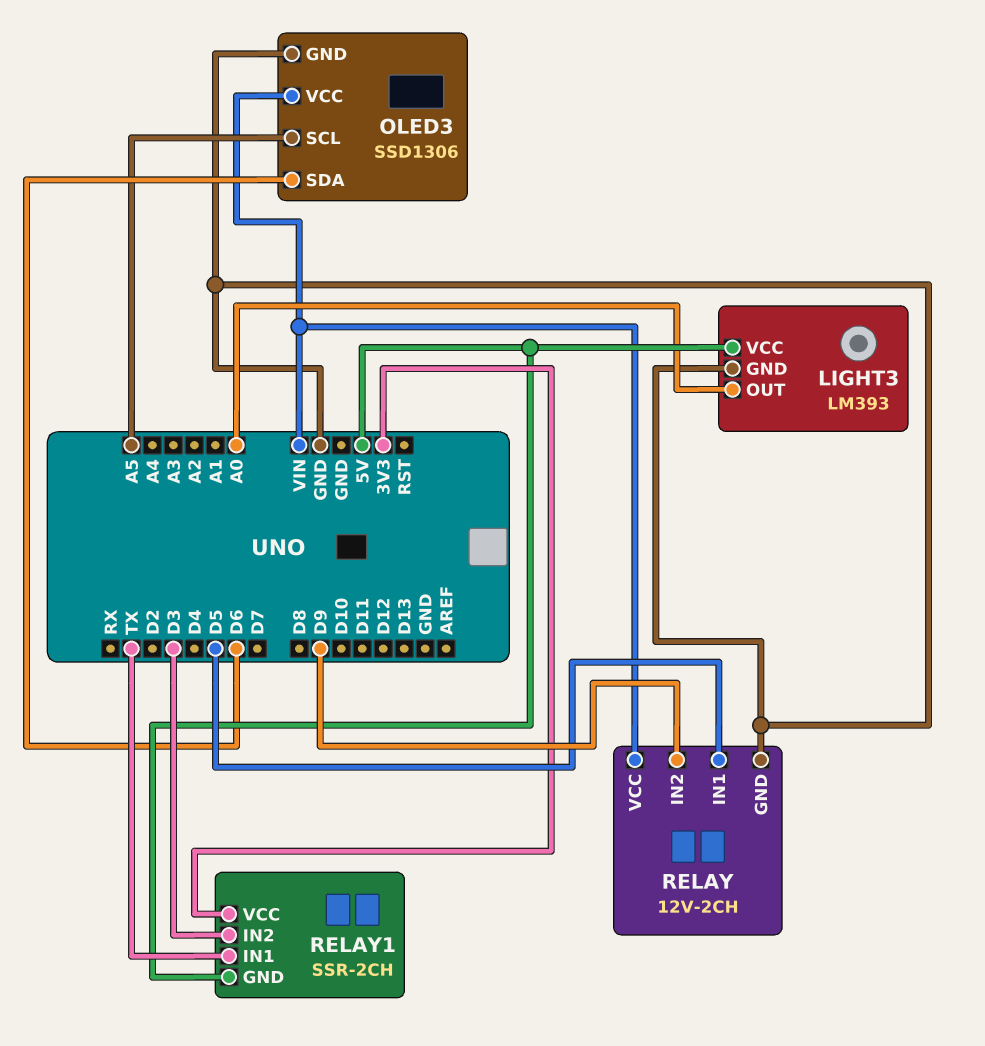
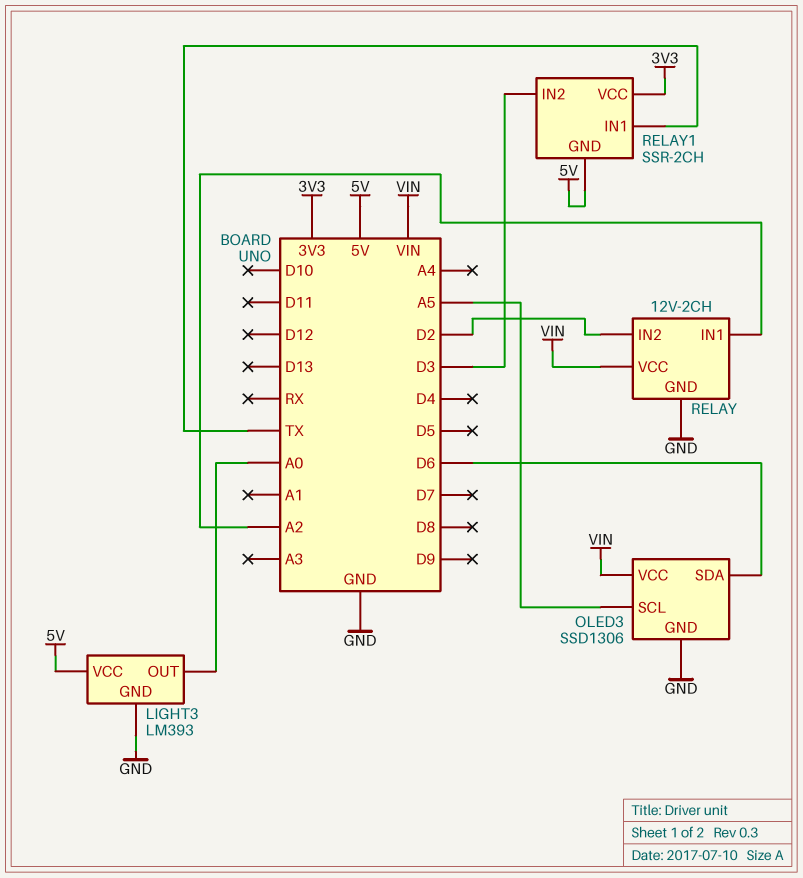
RELAY pin IN1: D5 -> A2
RELAY pin IN2: D9 -> D2

